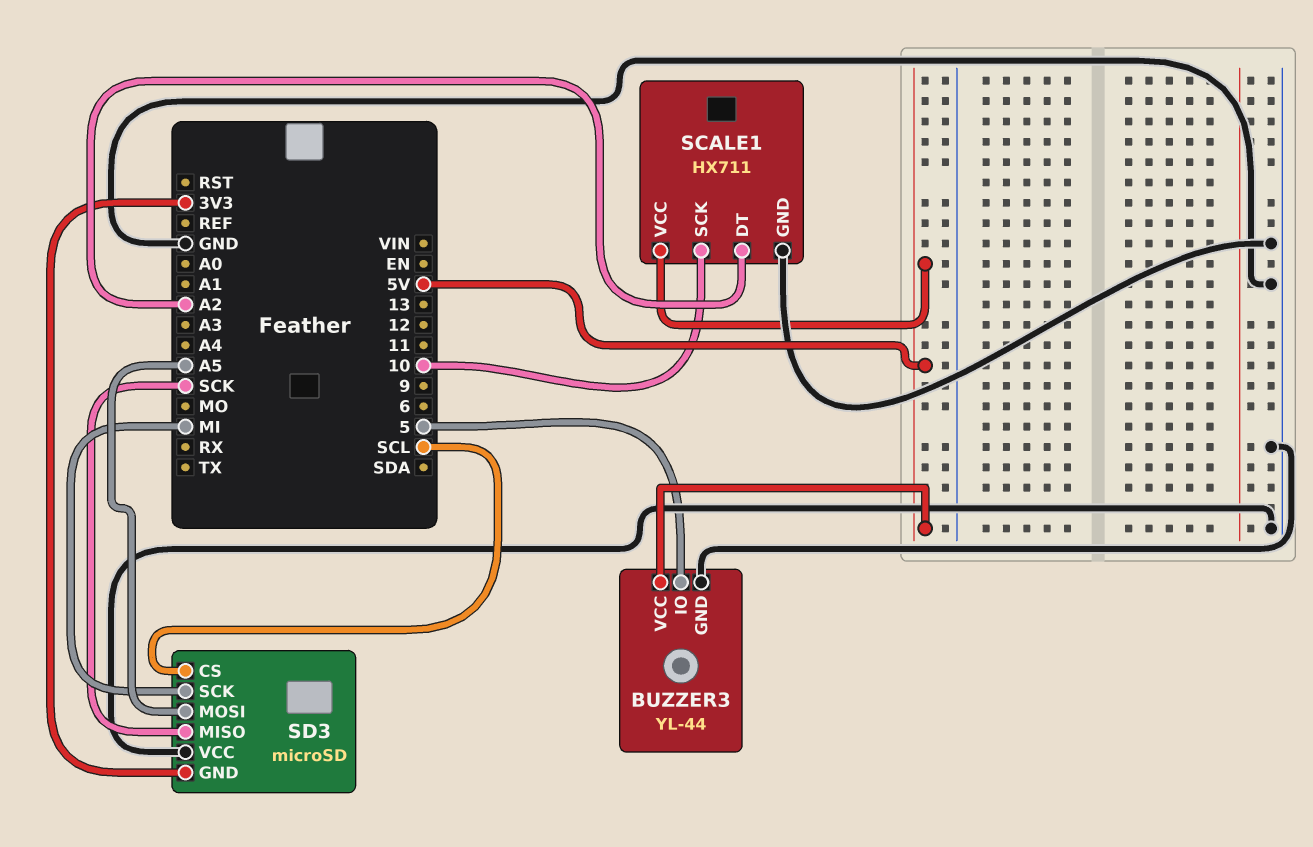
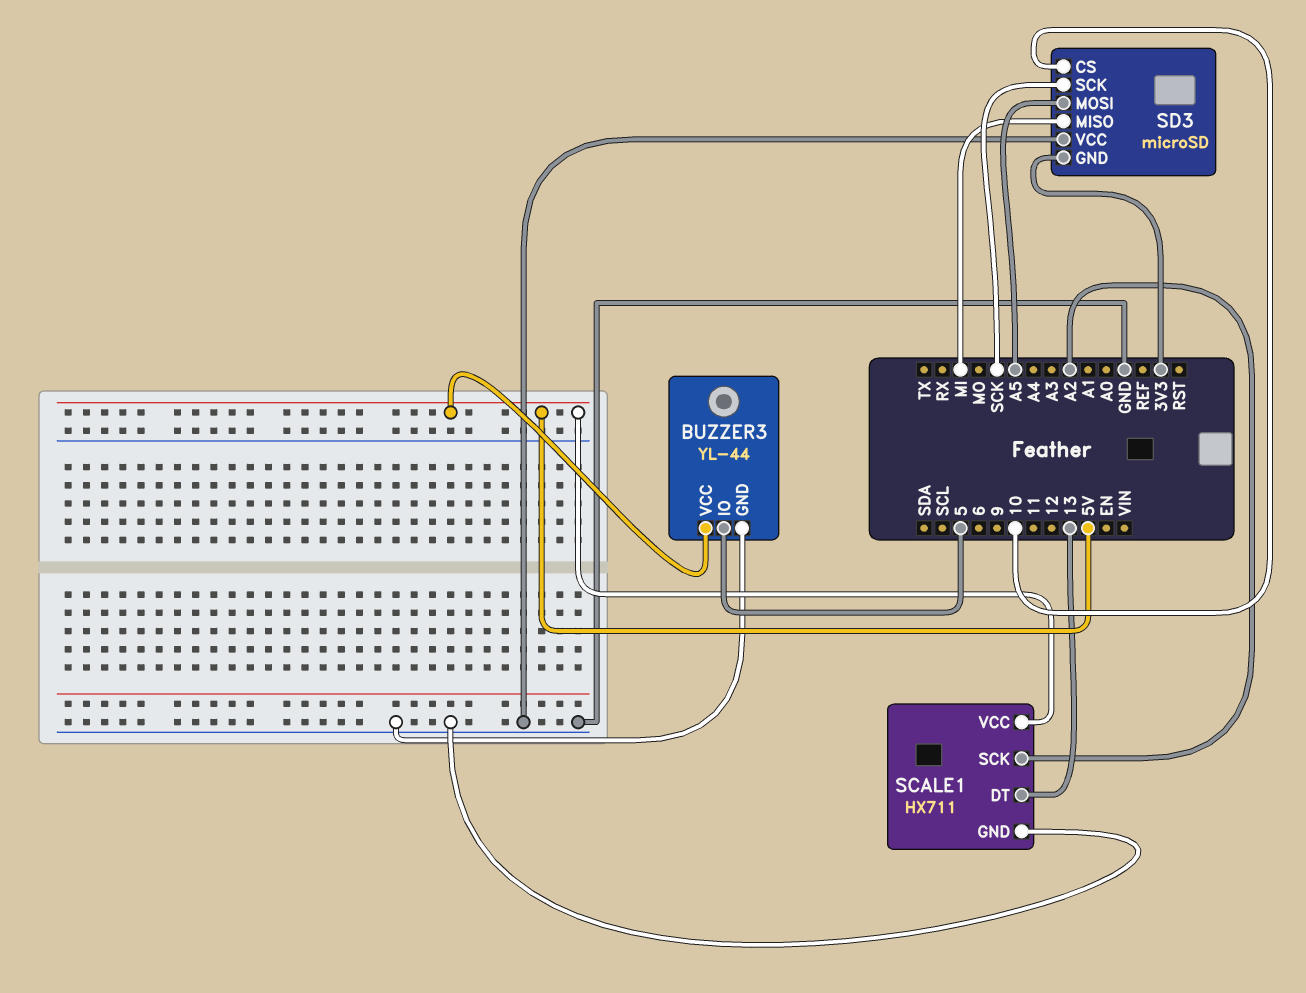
SCALE1 pin DT: A2 -> 13
SCALE1 pin SCK: 10 -> A2
SD3 pin CS: SCL -> 10
SD3 pin MISO: SCK -> MI
SD3 pin SCK: MI -> SCK

